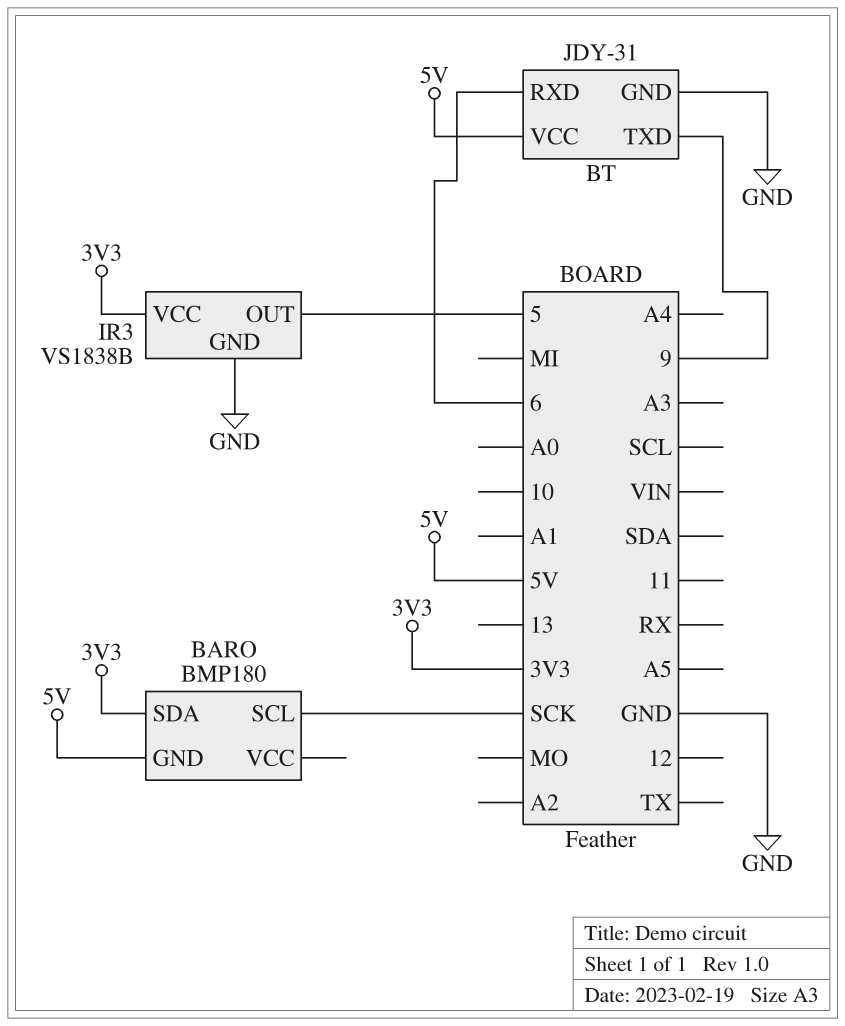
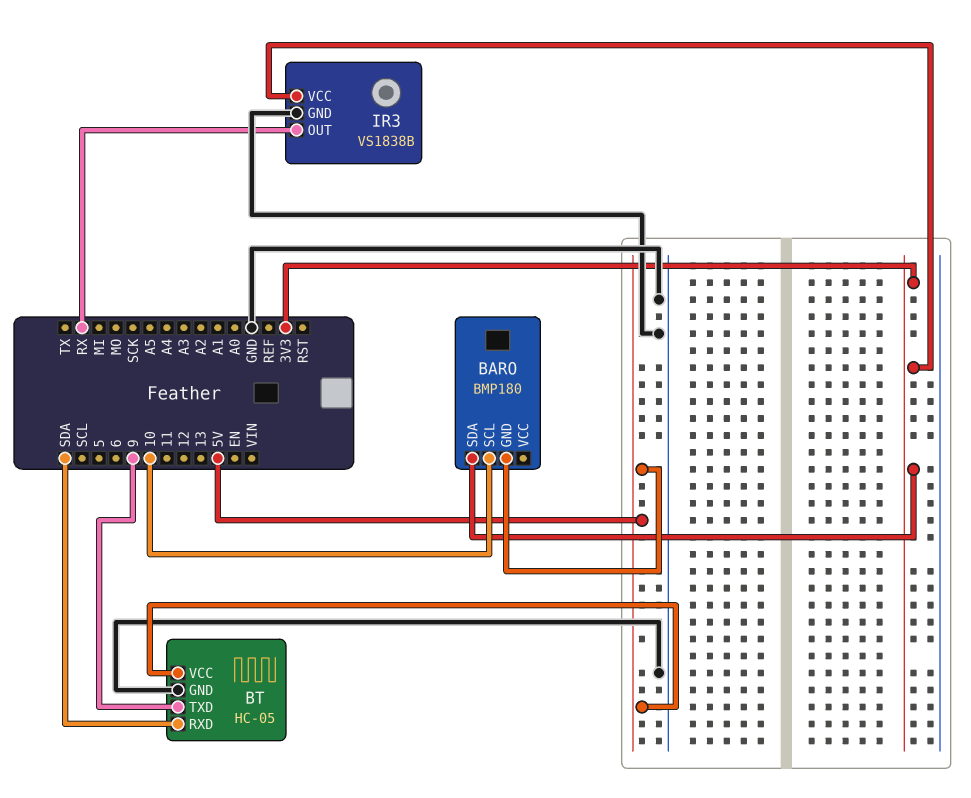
BARO pin SCL: SCK -> 10
BT: JDY-31 -> HC-05
BT pin RXD: 6 -> SDA
IR3 pin OUT: 5 -> RX

